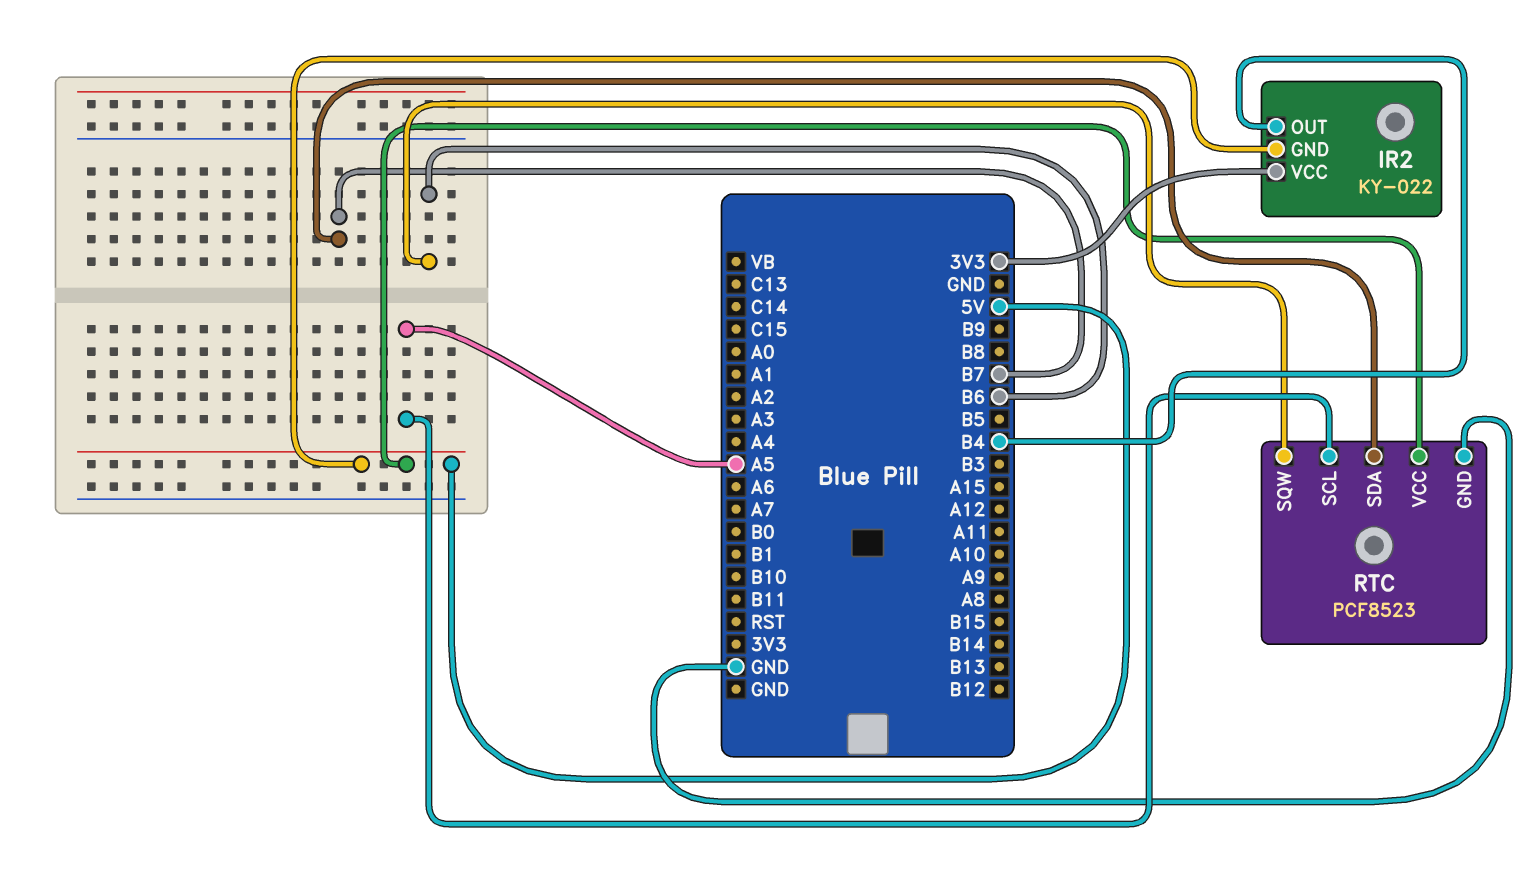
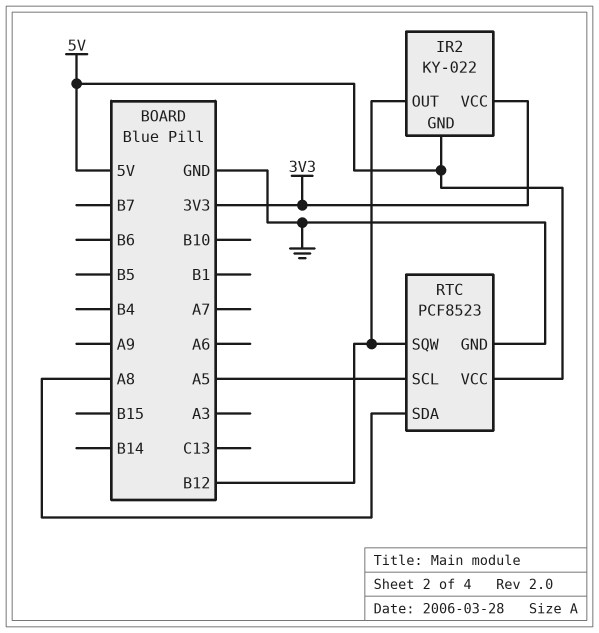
IR2 pin OUT: B4 -> B12
RTC pin SDA: B7 -> A8
RTC pin SQW: B6 -> B12

